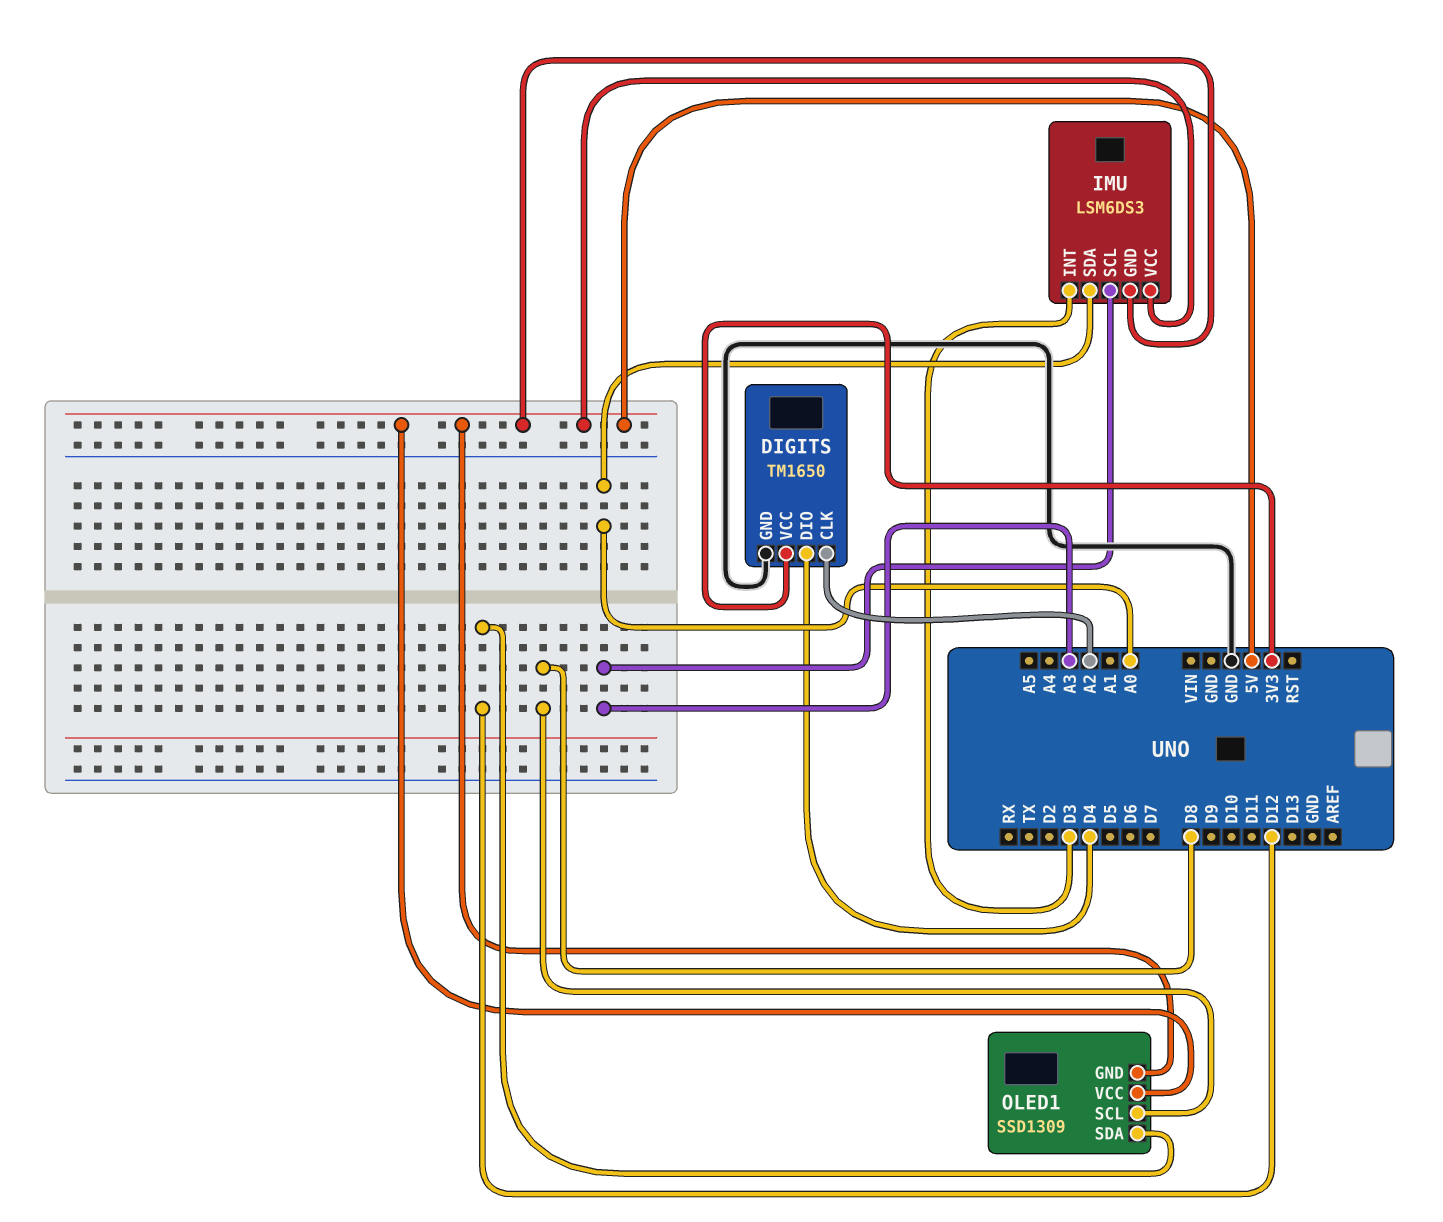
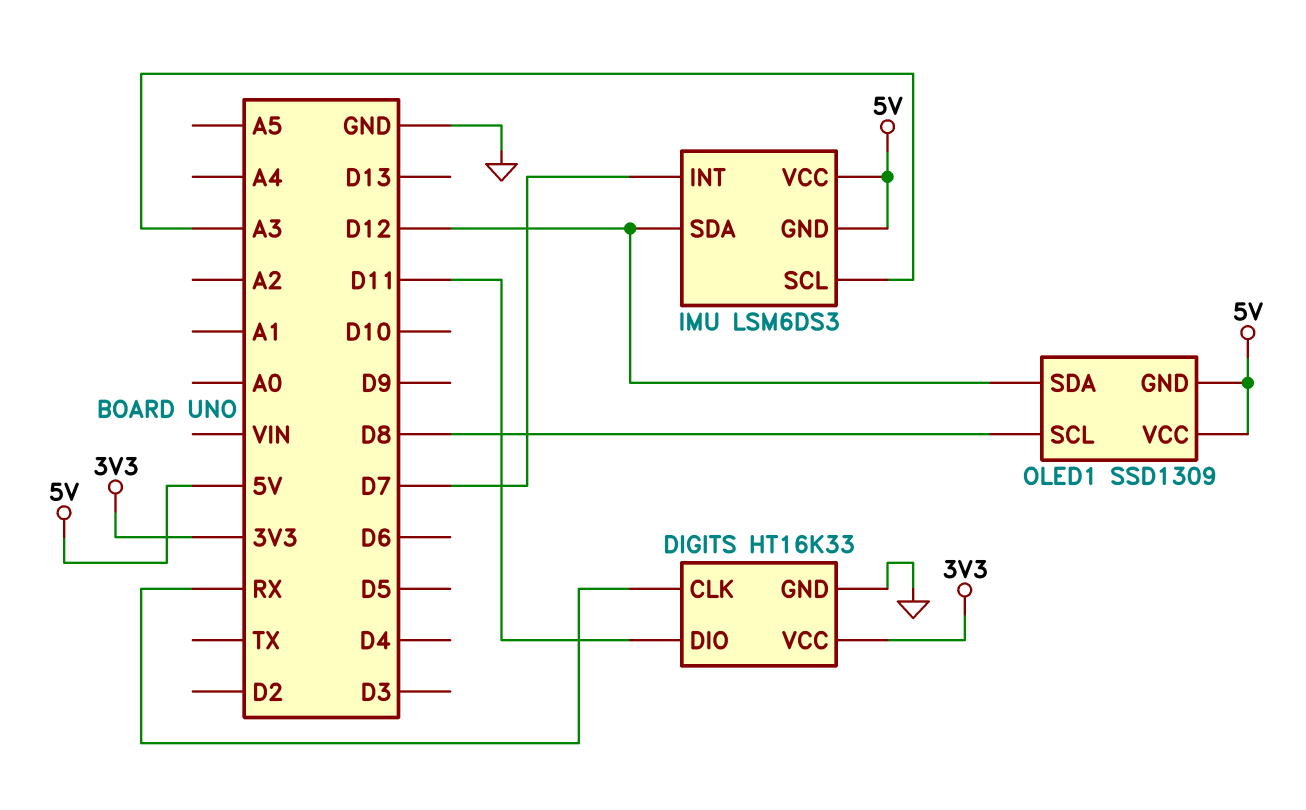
DIGITS: TM1650 -> HT16K33
DIGITS pin CLK: A2 -> RX
DIGITS pin DIO: D4 -> D11
IMU pin INT: D3 -> D7
IMU pin SDA: A0 -> D12

